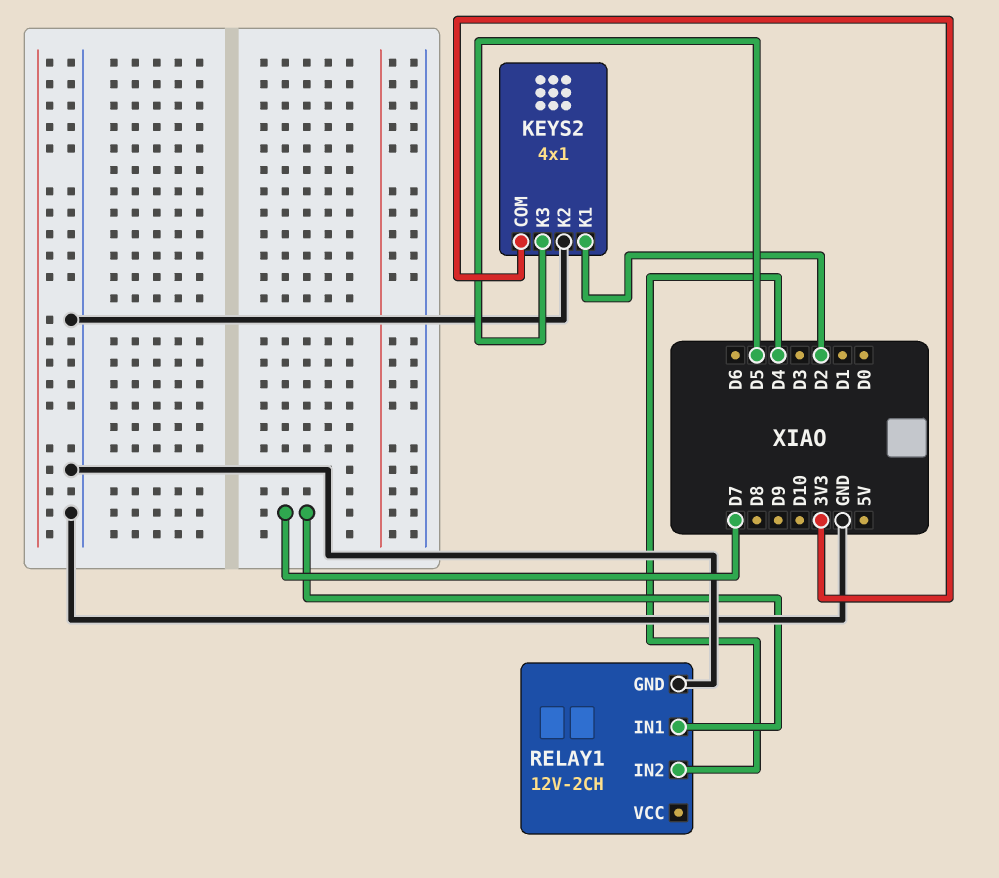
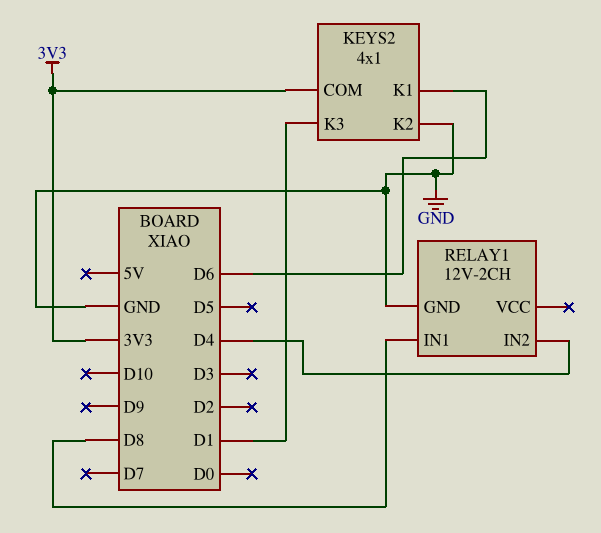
KEYS2 pin K1: D2 -> D6
KEYS2 pin K3: D5 -> D1
RELAY1 pin IN1: D7 -> D8

